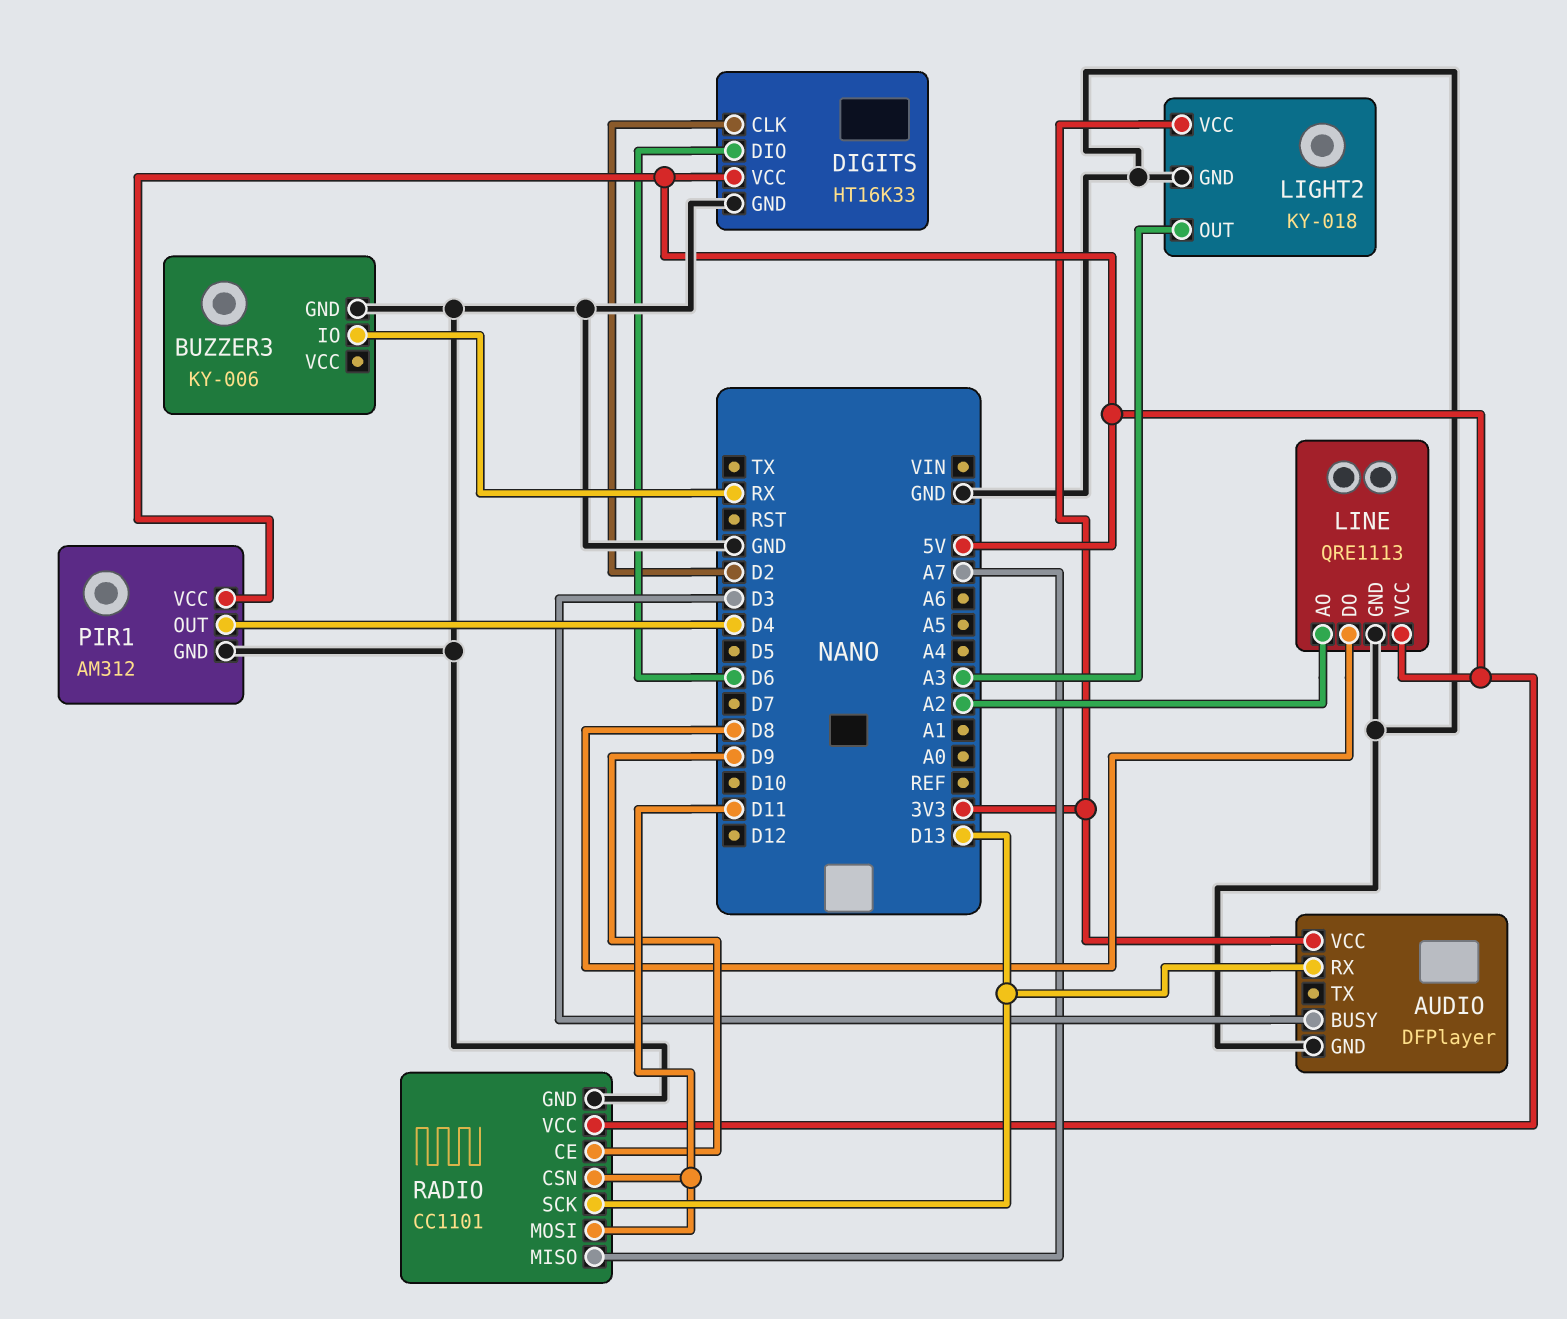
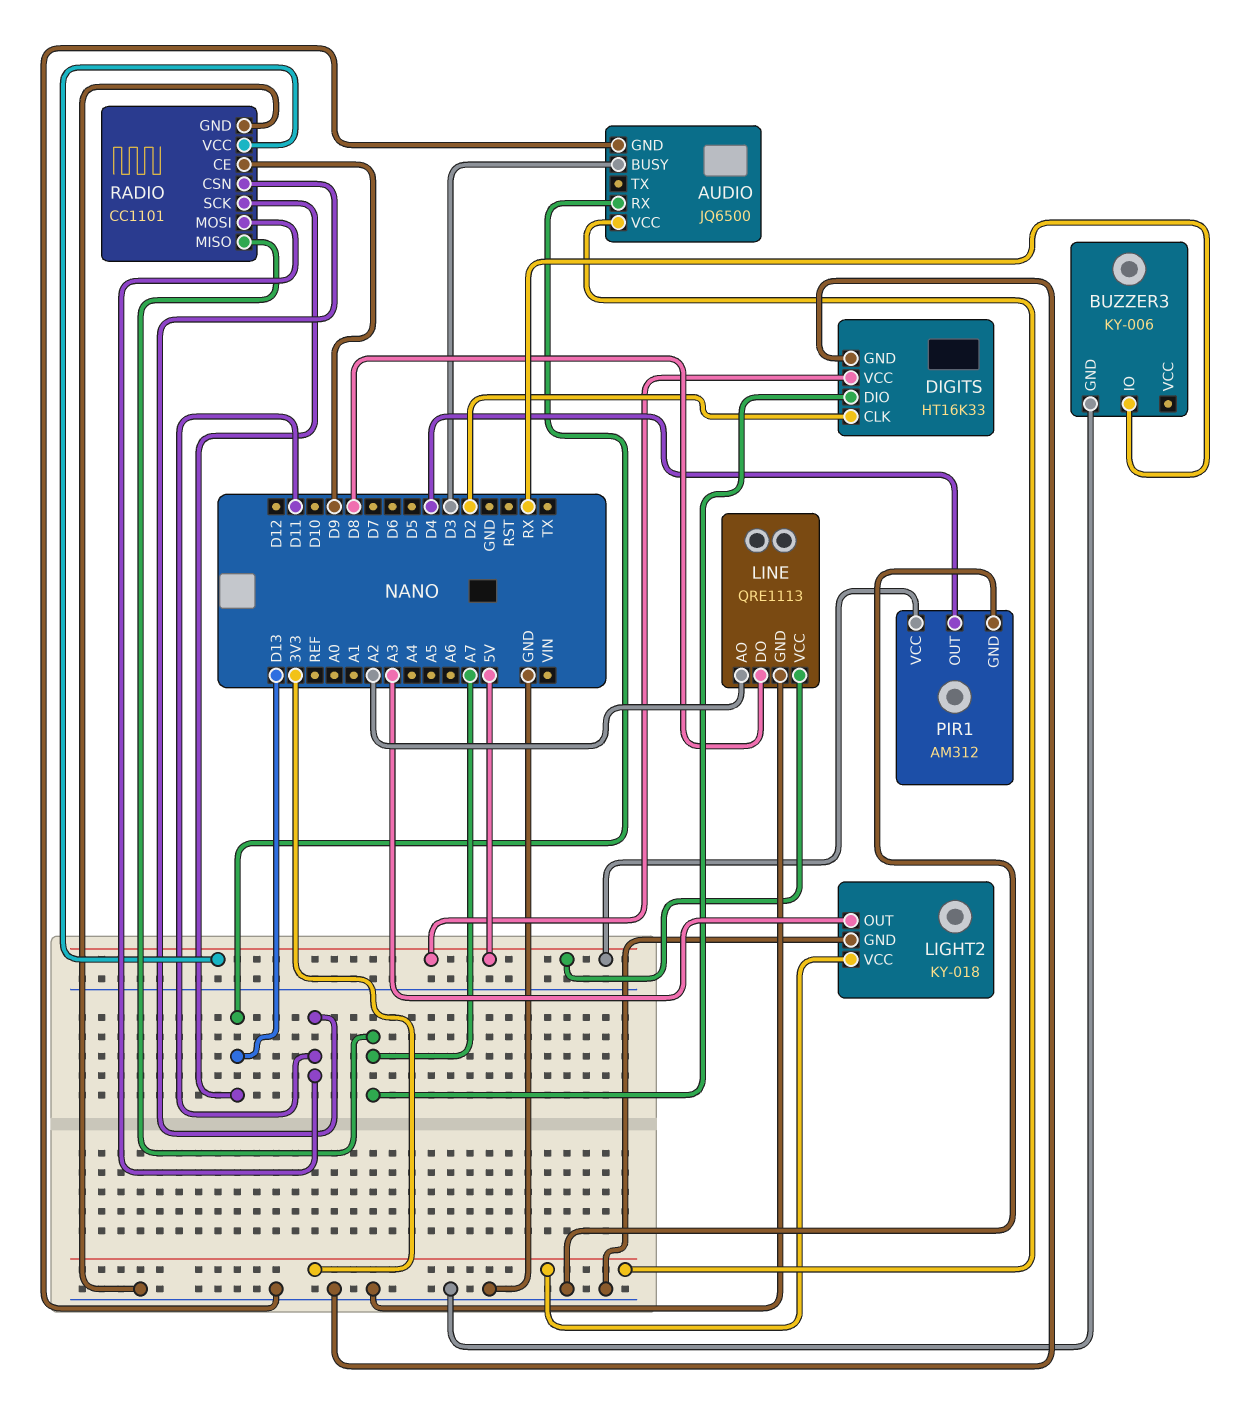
AUDIO: DFPlayer -> JQ6500
DIGITS pin DIO: D6 -> A7

